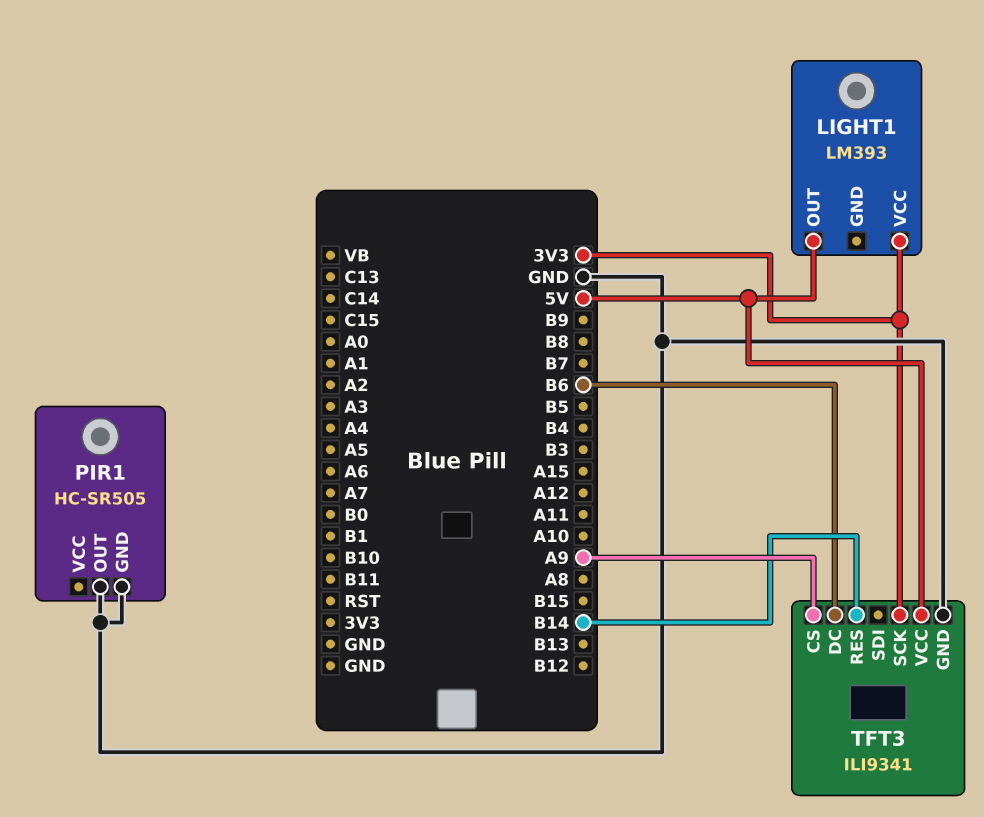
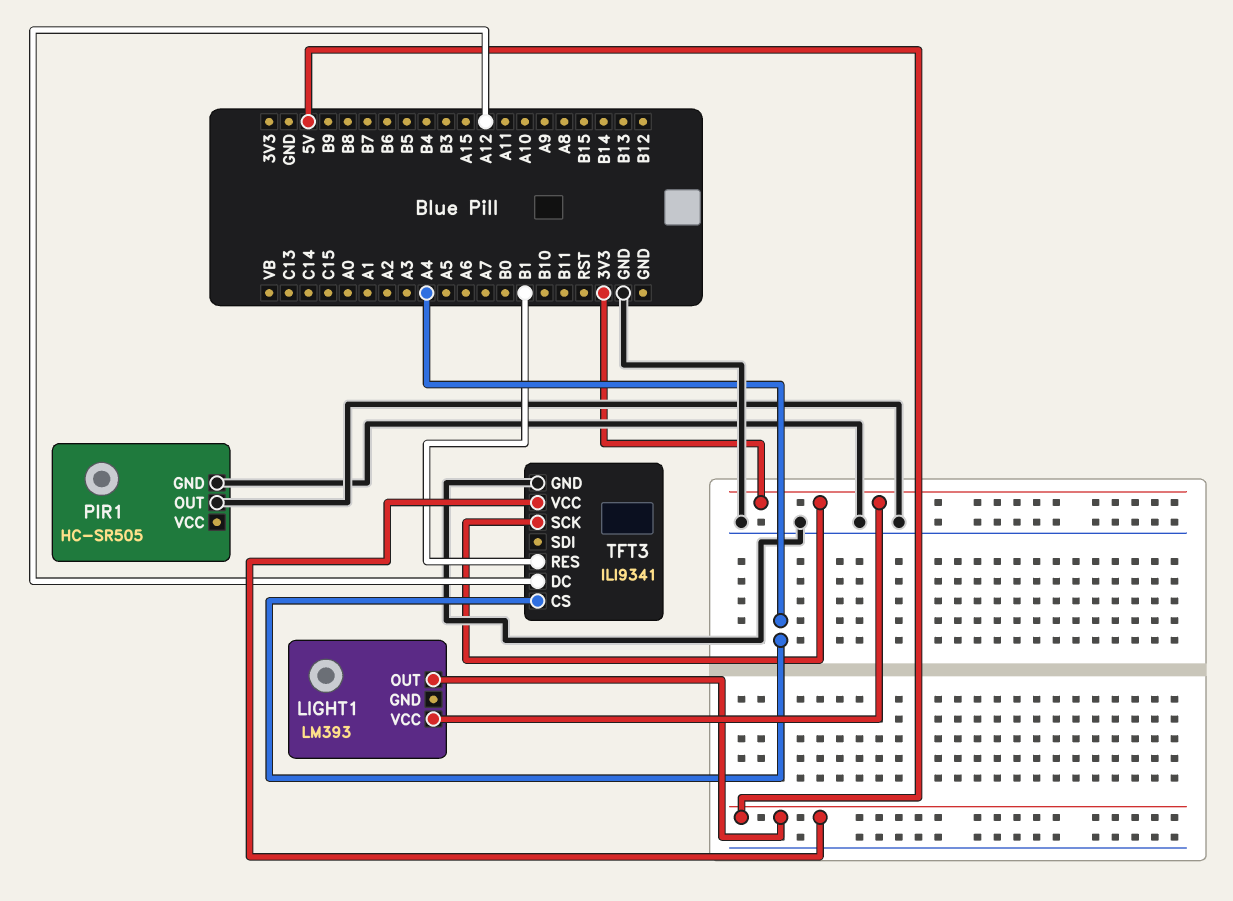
TFT3 pin CS: A9 -> A4
TFT3 pin DC: B6 -> A12
TFT3 pin RES: B14 -> B1

